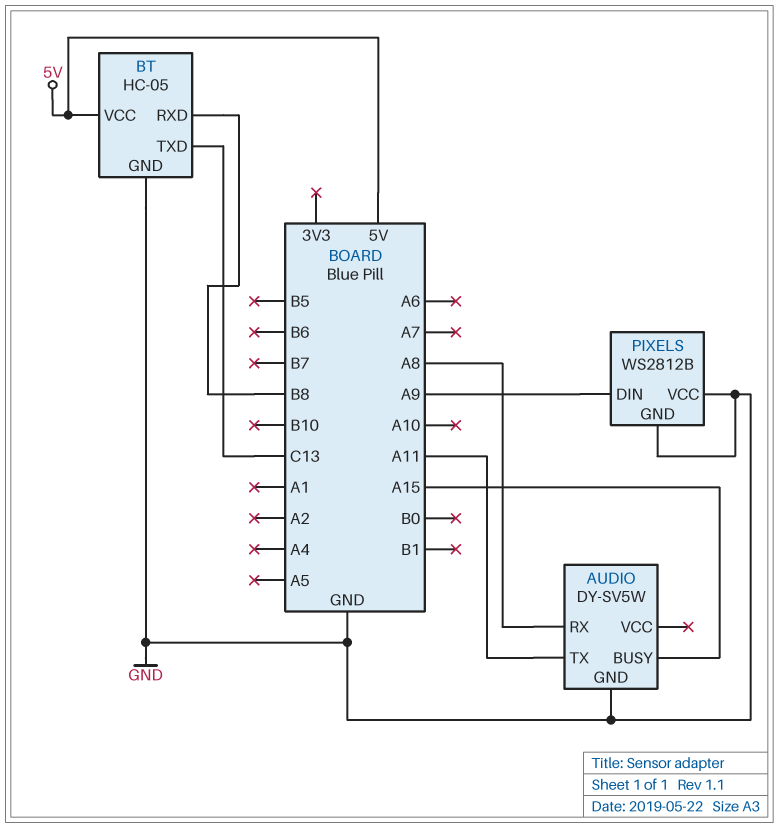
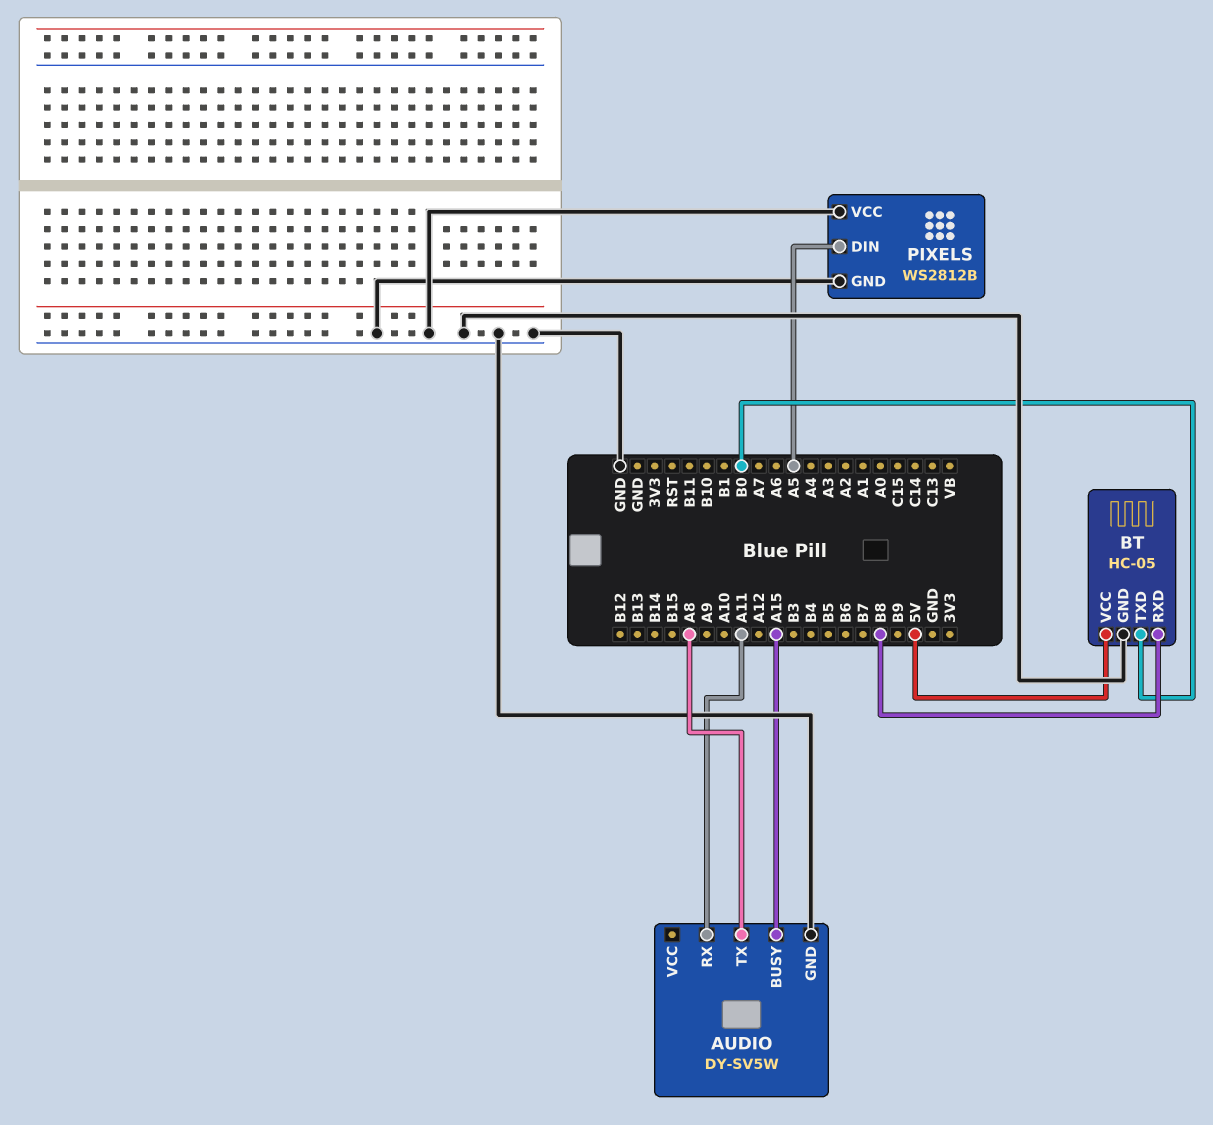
AUDIO pin RX: A8 -> A11
AUDIO pin TX: A11 -> A8
BT pin TXD: C13 -> B0
PIXELS pin DIN: A9 -> A5

